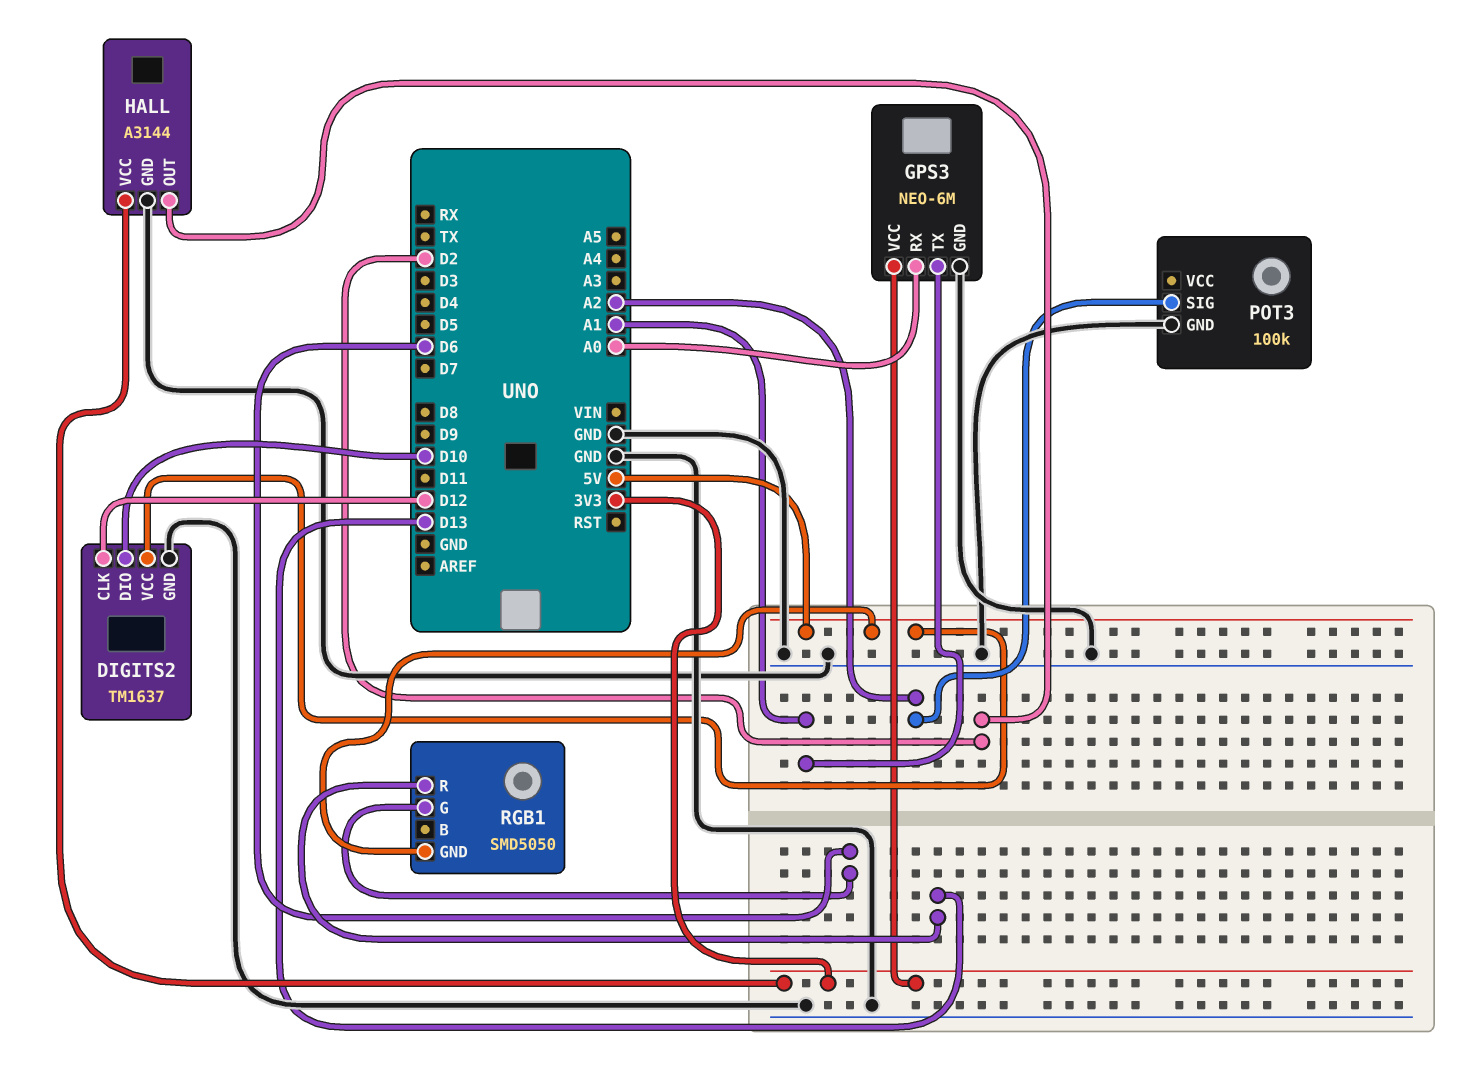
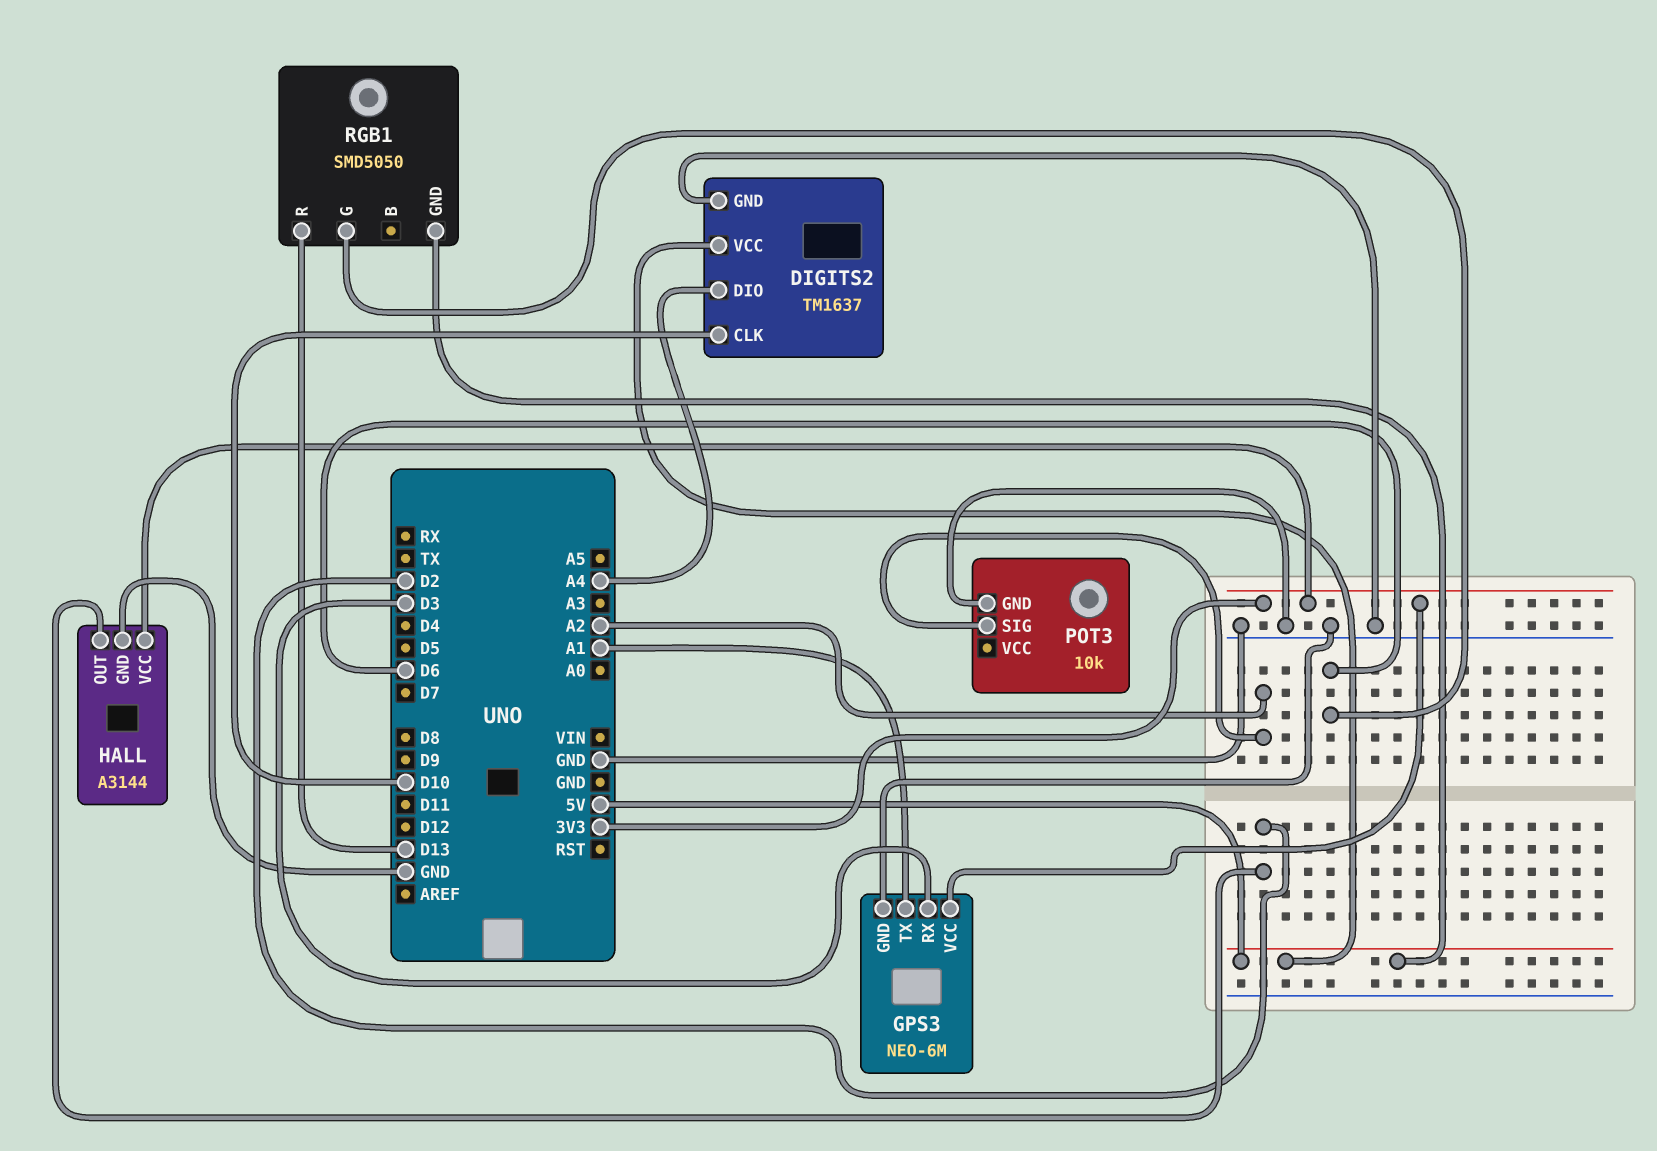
DIGITS2 pin CLK: D12 -> D10
DIGITS2 pin DIO: D10 -> A4
GPS3 pin RX: A0 -> D3
POT3: 100k -> 10k

